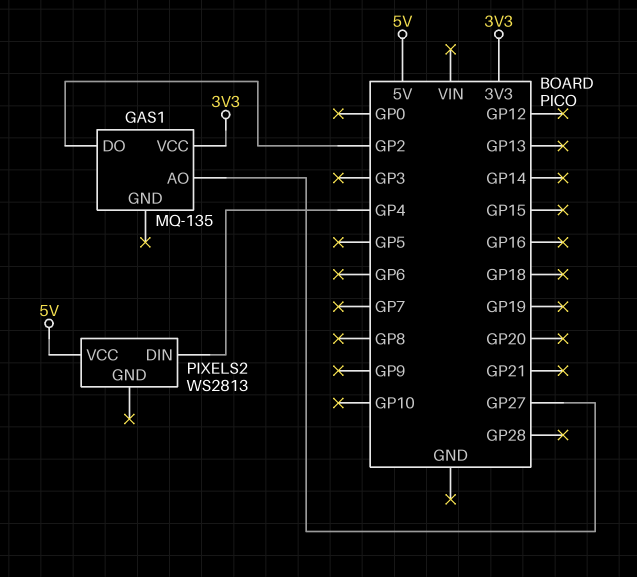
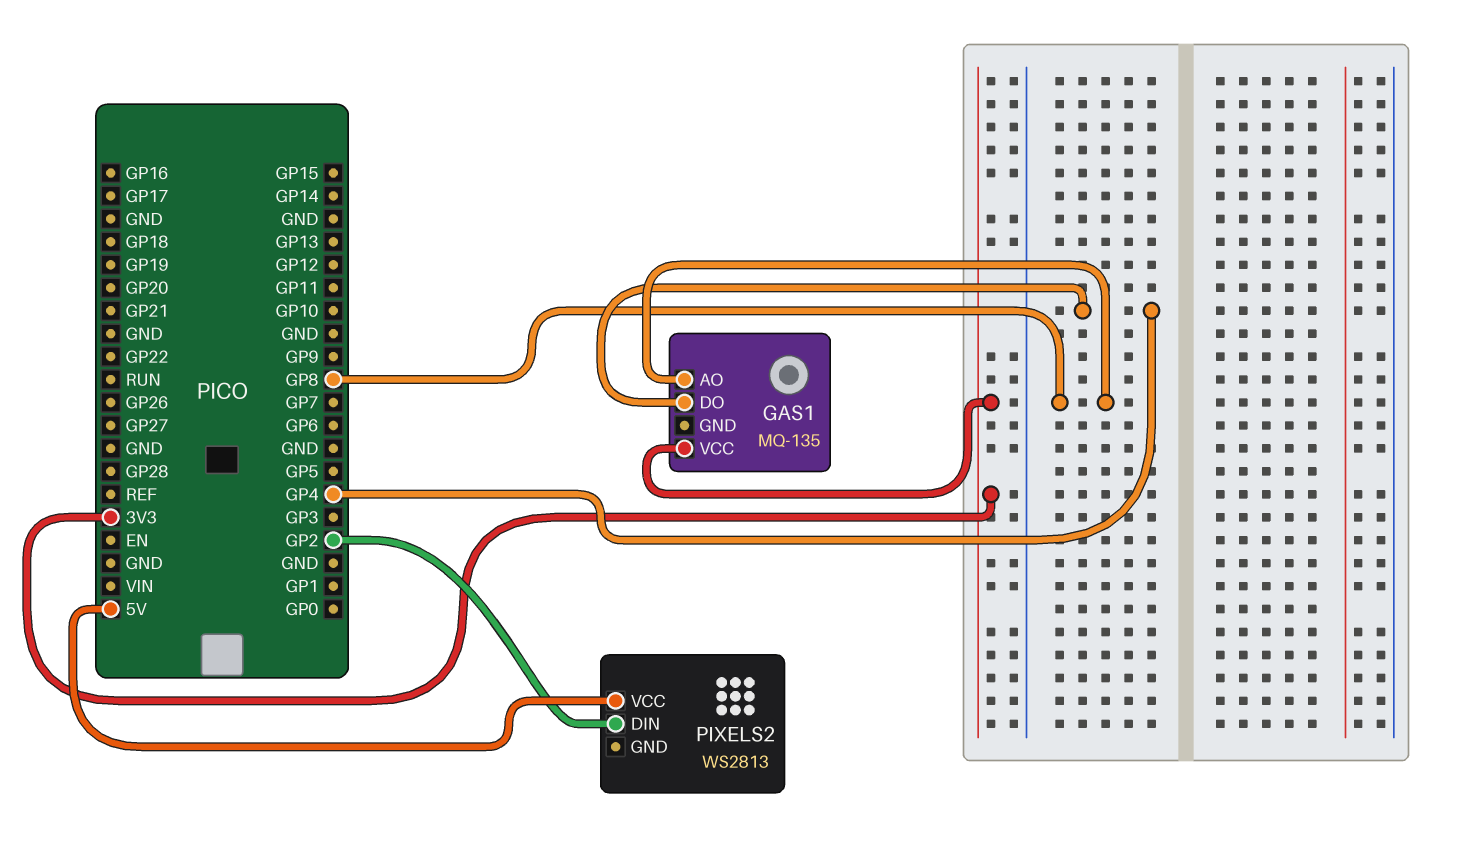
GAS1 pin AO: GP27 -> GP8
GAS1 pin DO: GP2 -> GP4
PIXELS2 pin DIN: GP4 -> GP2

